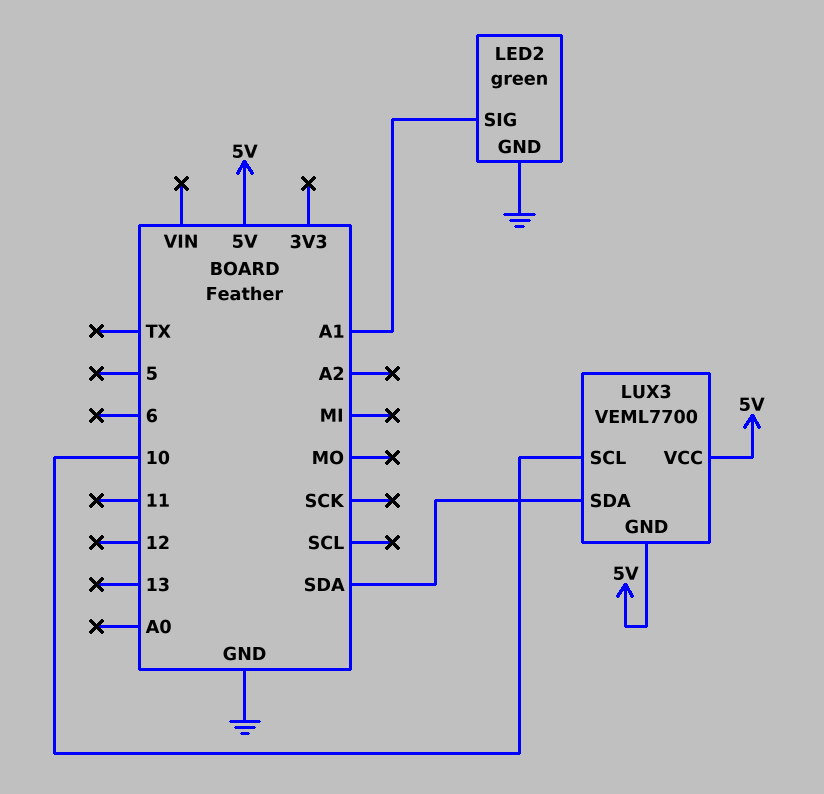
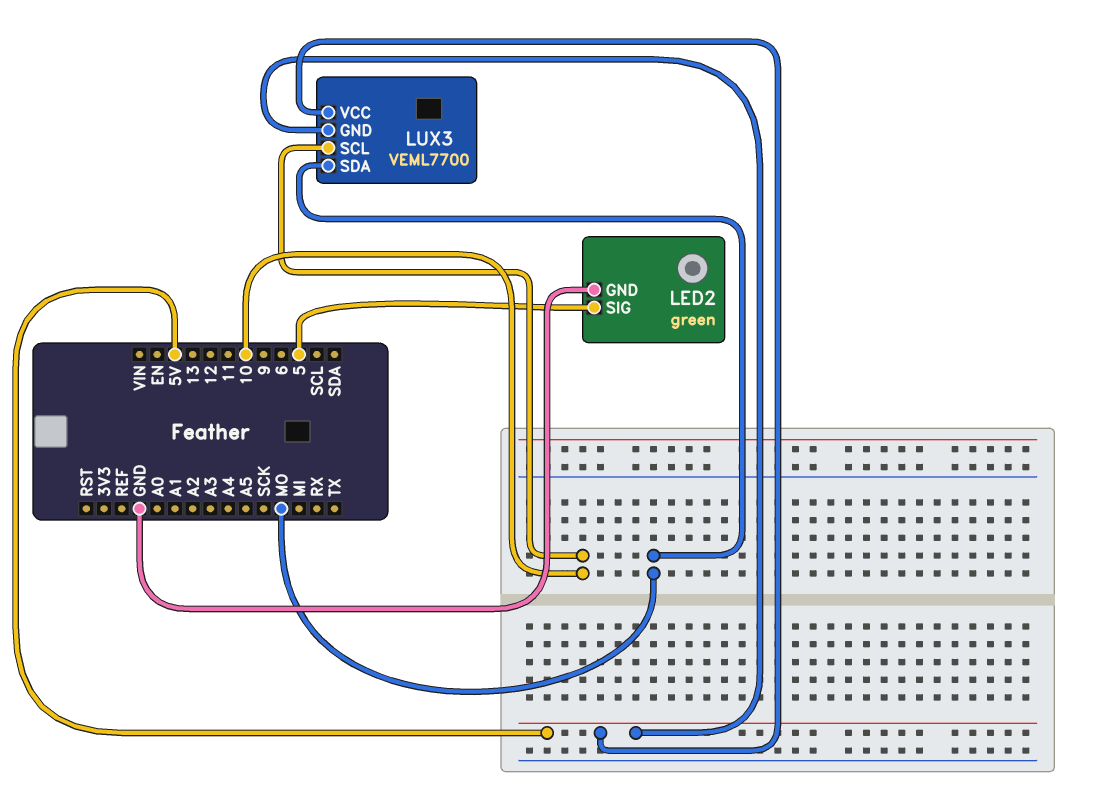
LED2 pin SIG: A1 -> 5
LUX3 pin SDA: SDA -> MO

